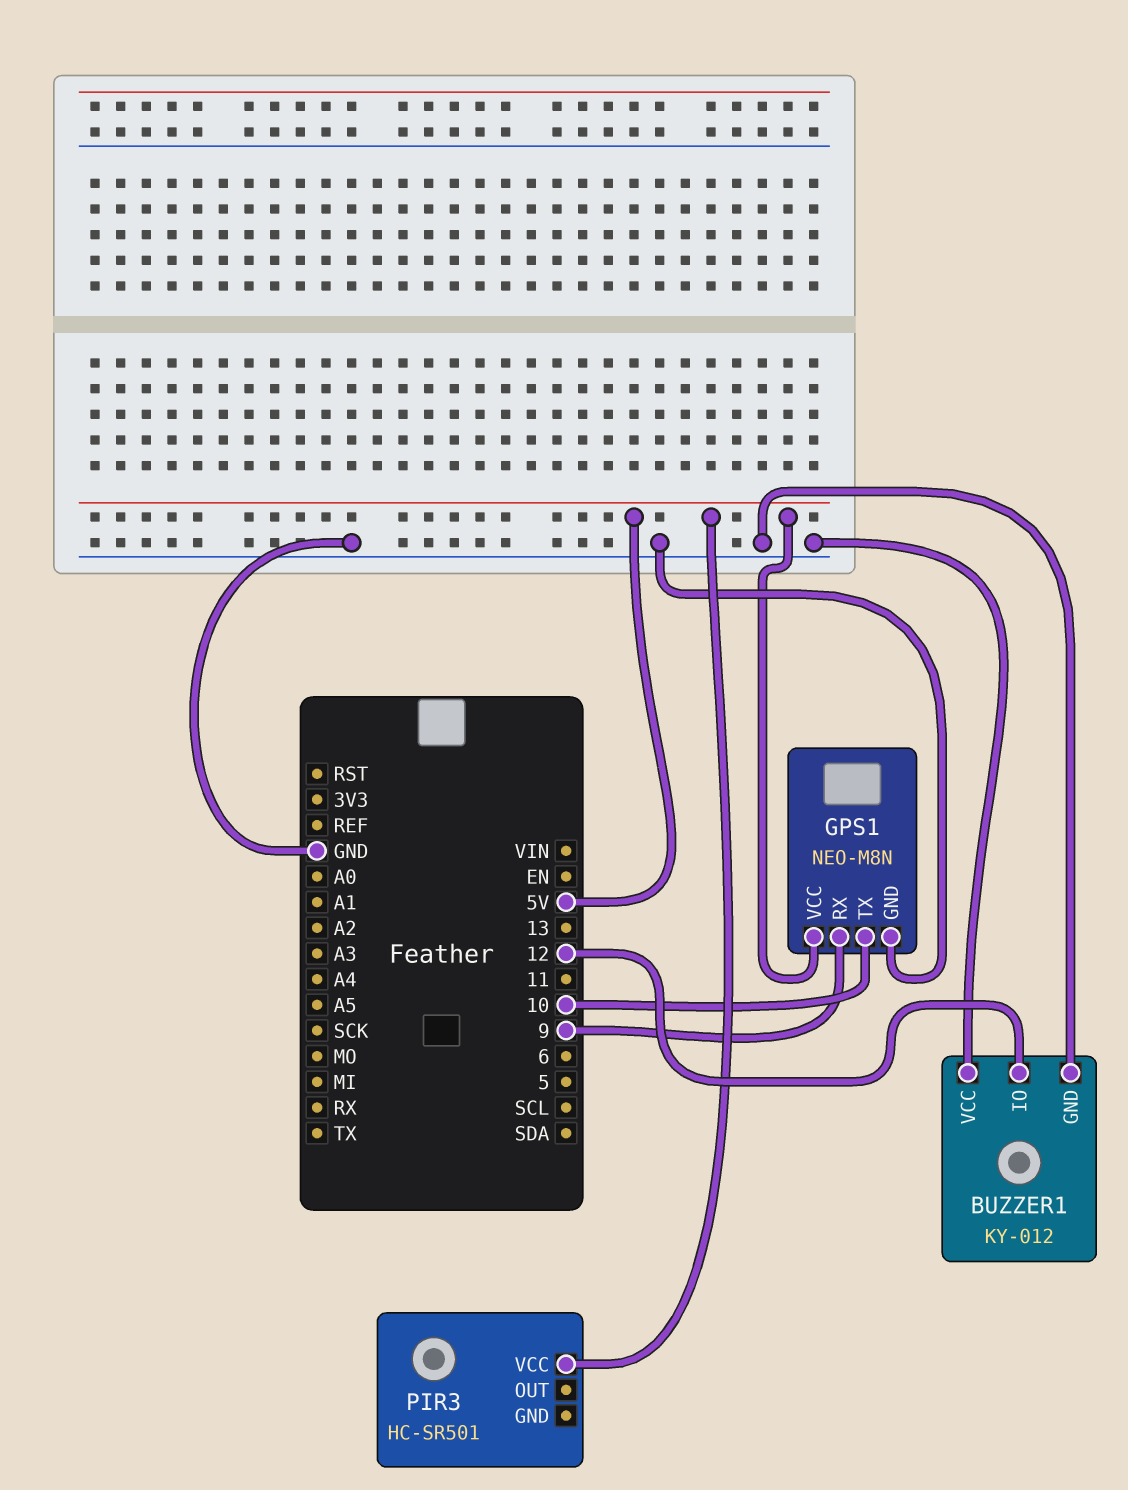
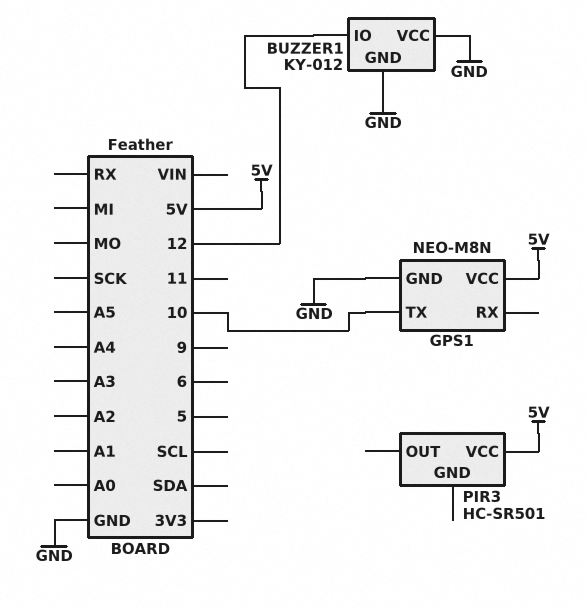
GPS1 pin RX: 9 -> none

